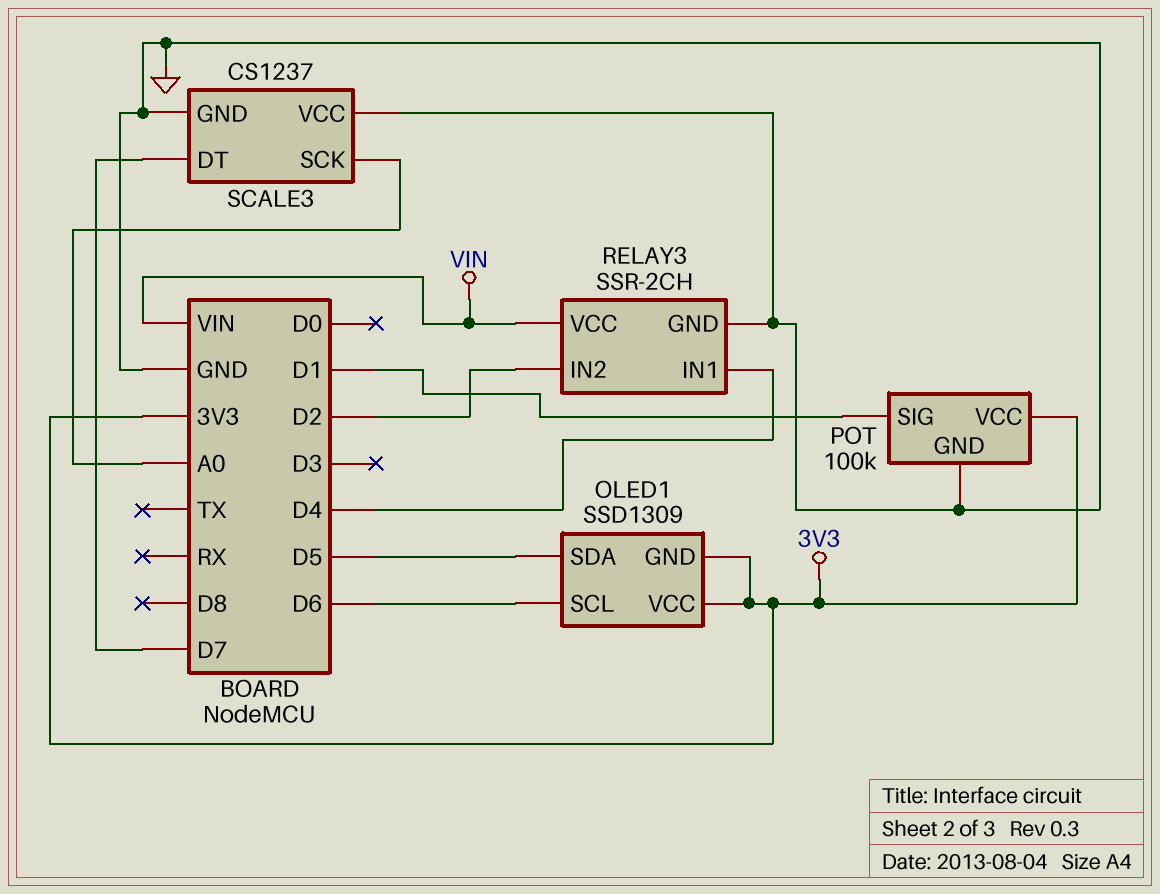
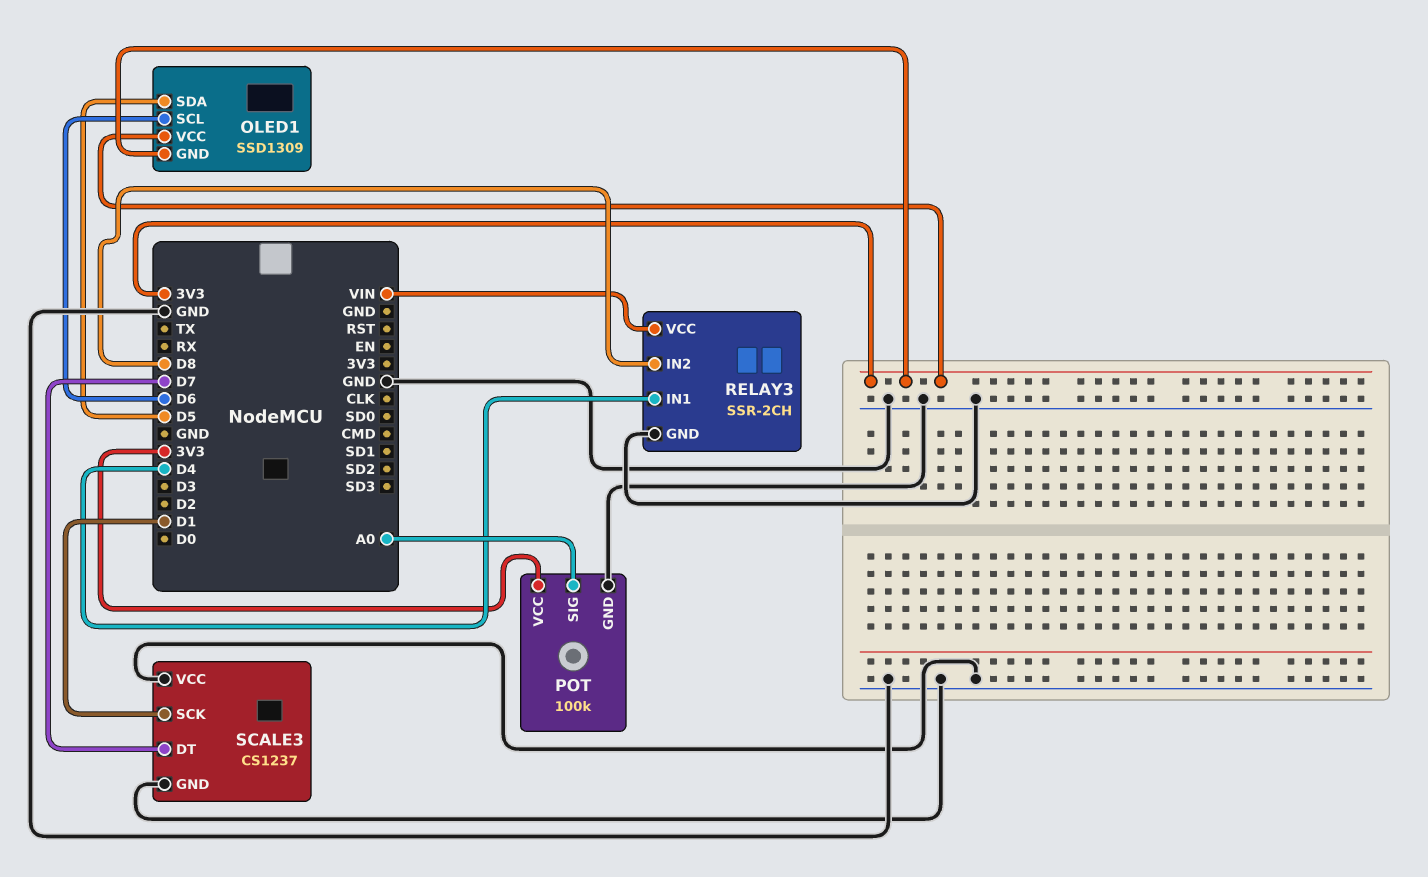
POT pin SIG: D1 -> A0
RELAY3 pin IN2: D2 -> D8
SCALE3 pin SCK: A0 -> D1

